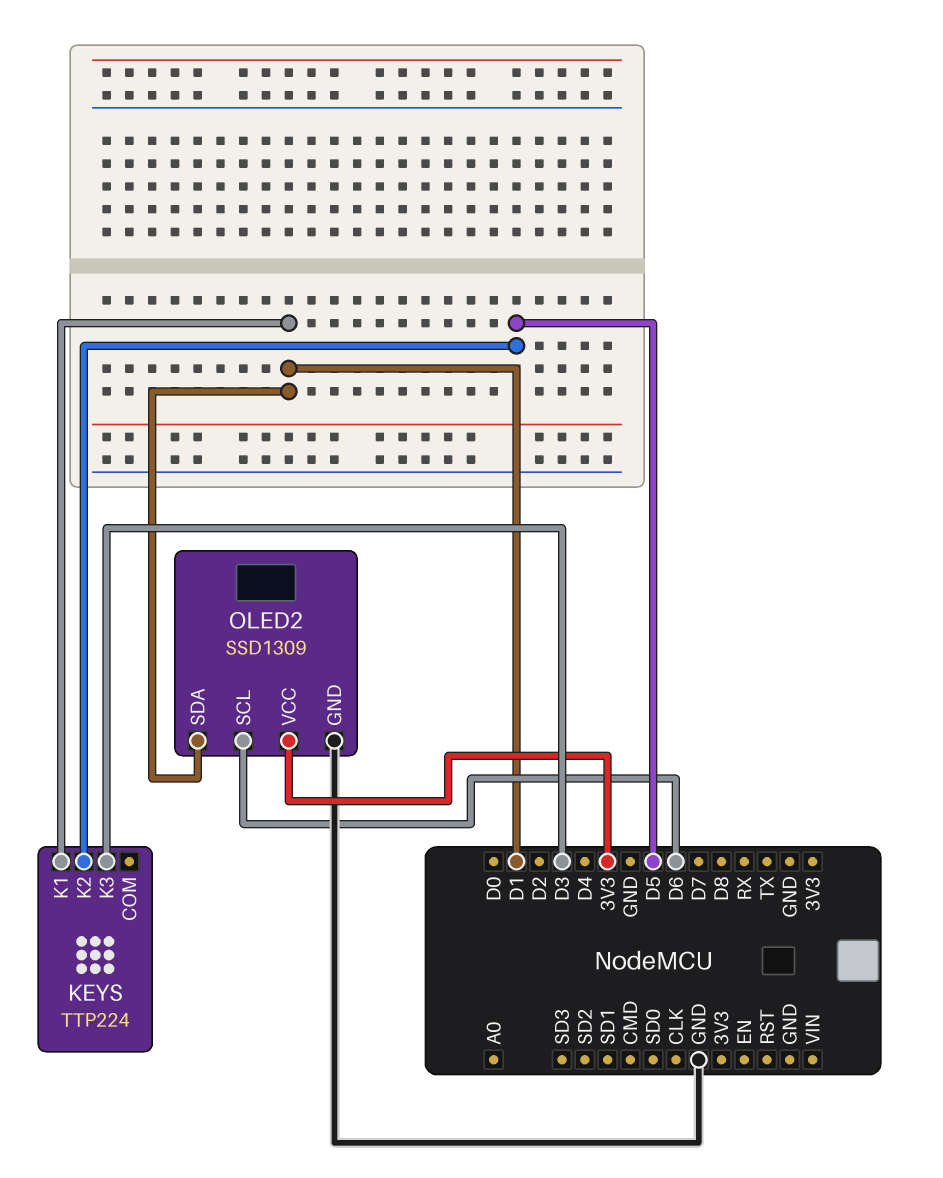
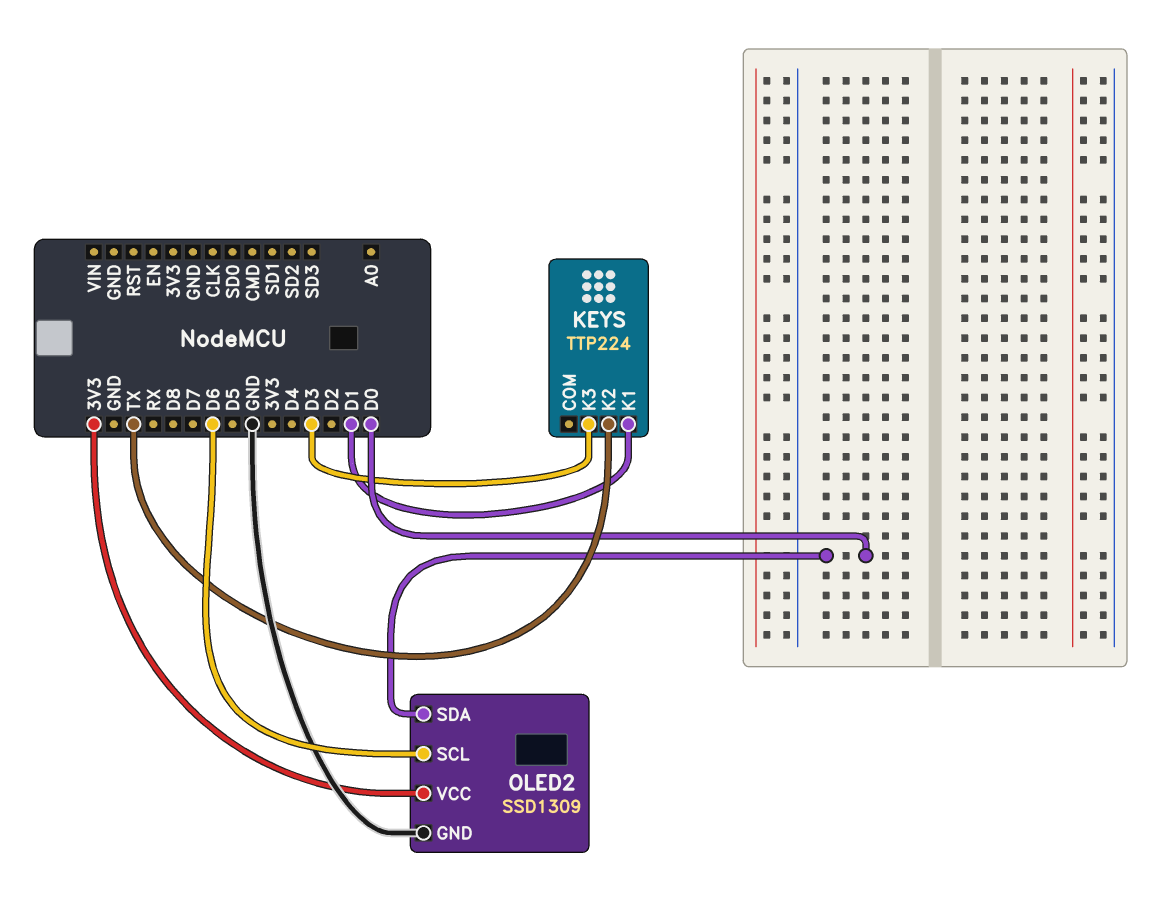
KEYS pin K2: D5 -> TX
OLED2 pin SDA: D1 -> D0

